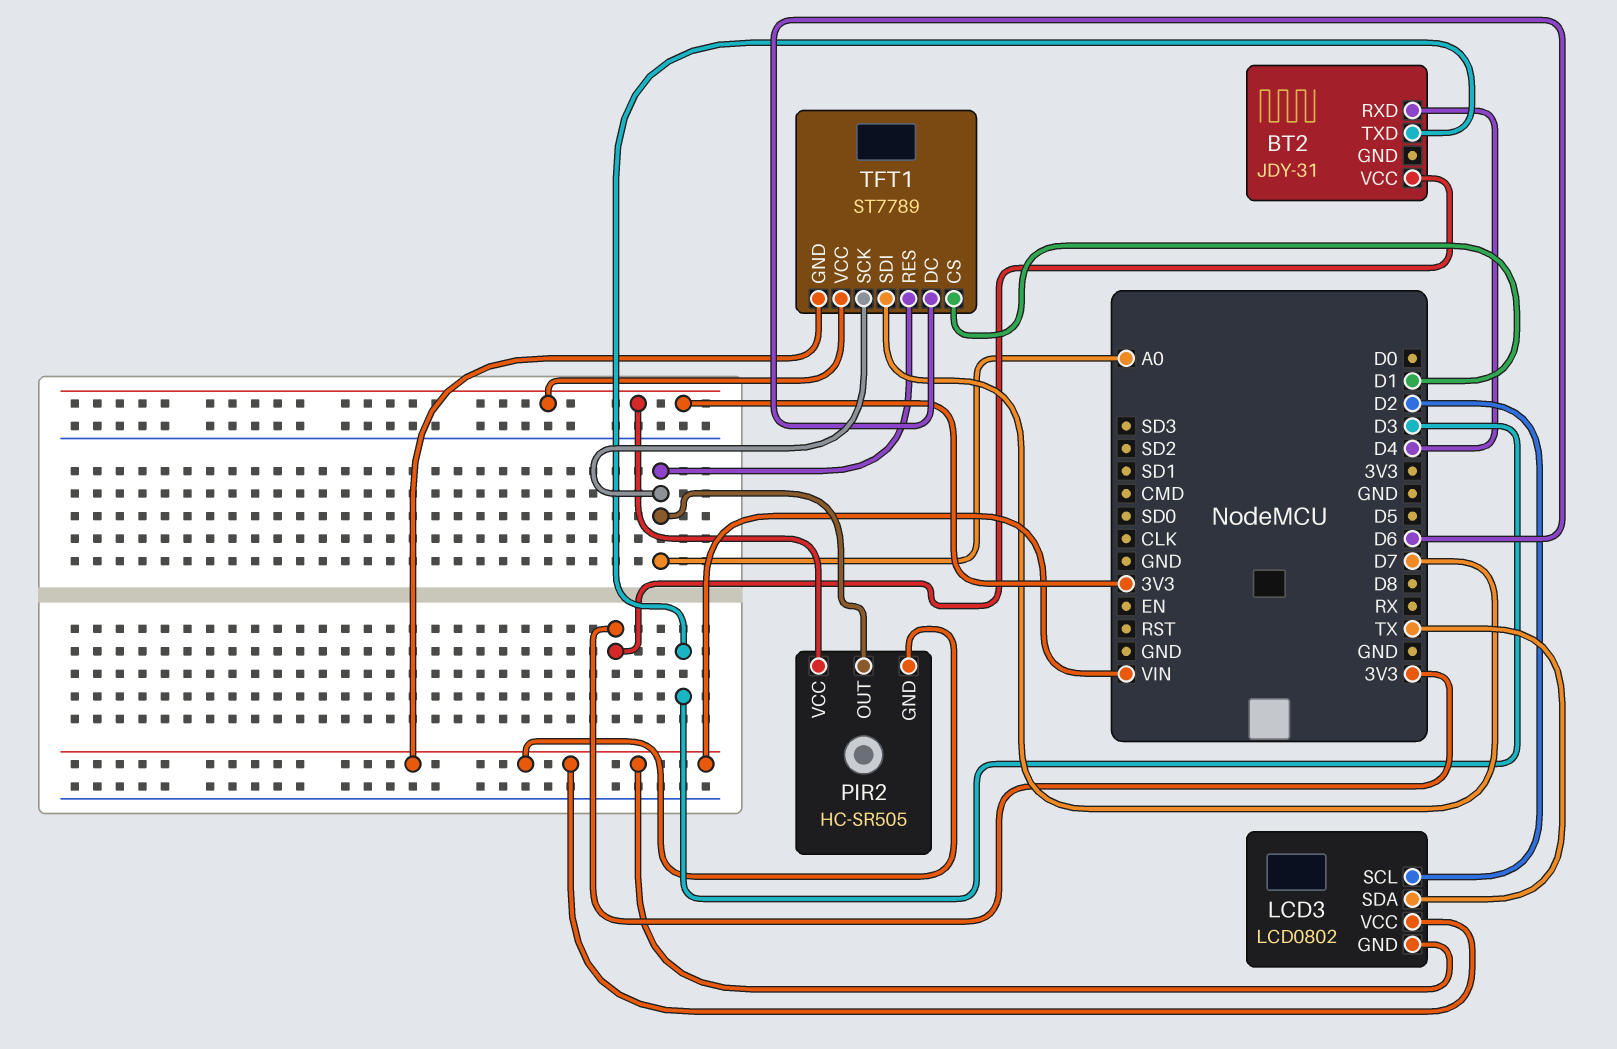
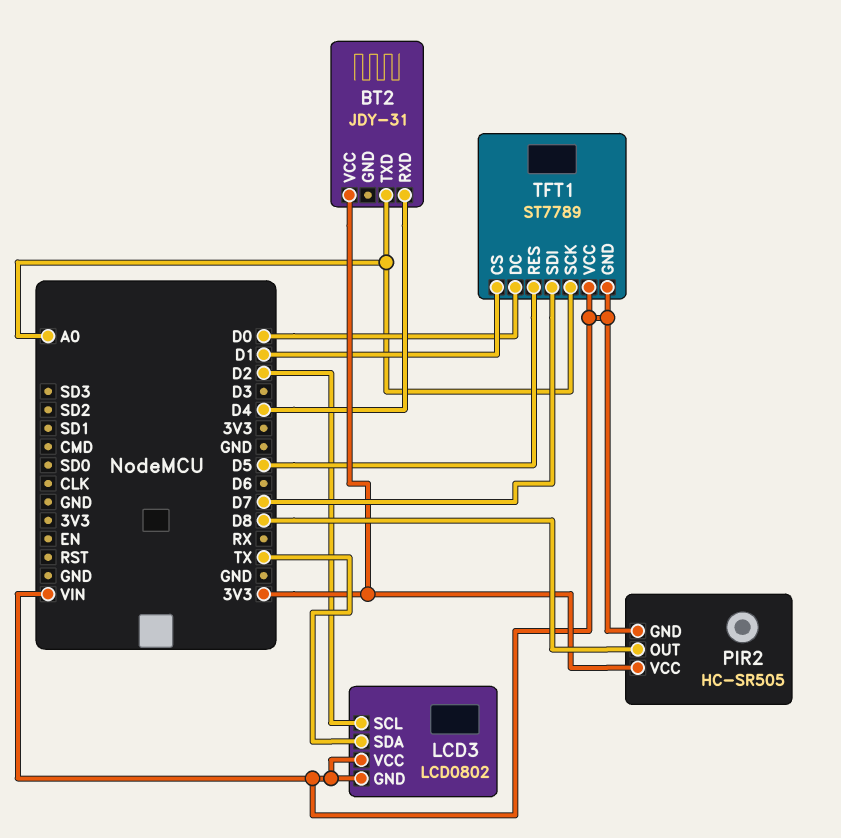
BT2 pin TXD: D3 -> A0
PIR2 pin OUT: A0 -> D8
TFT1 pin DC: D6 -> D0
TFT1 pin RES: A0 -> D5
TFT1 pin VCC: 3V3 -> VIN

